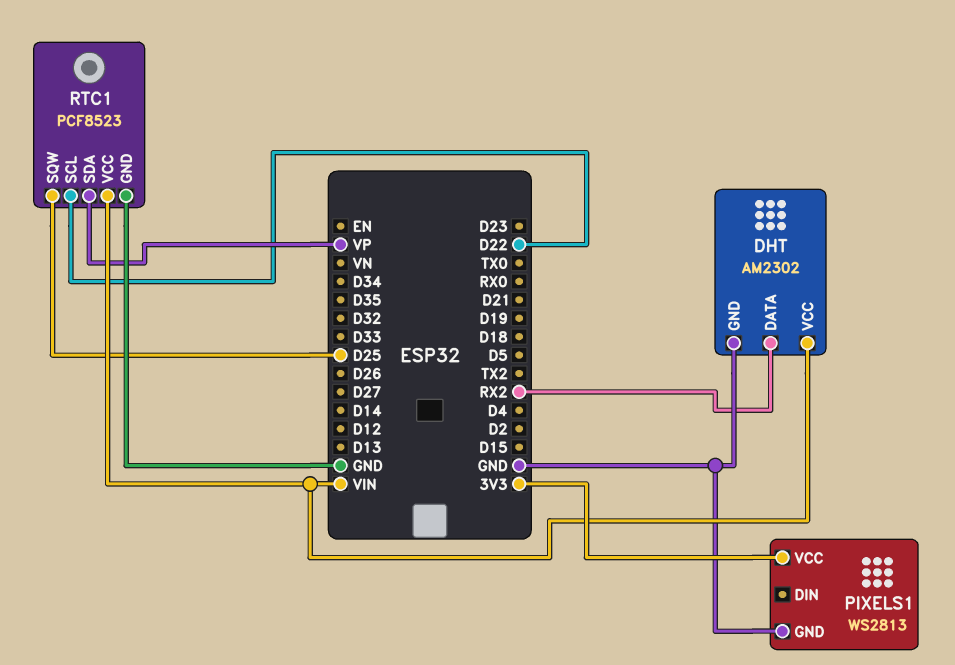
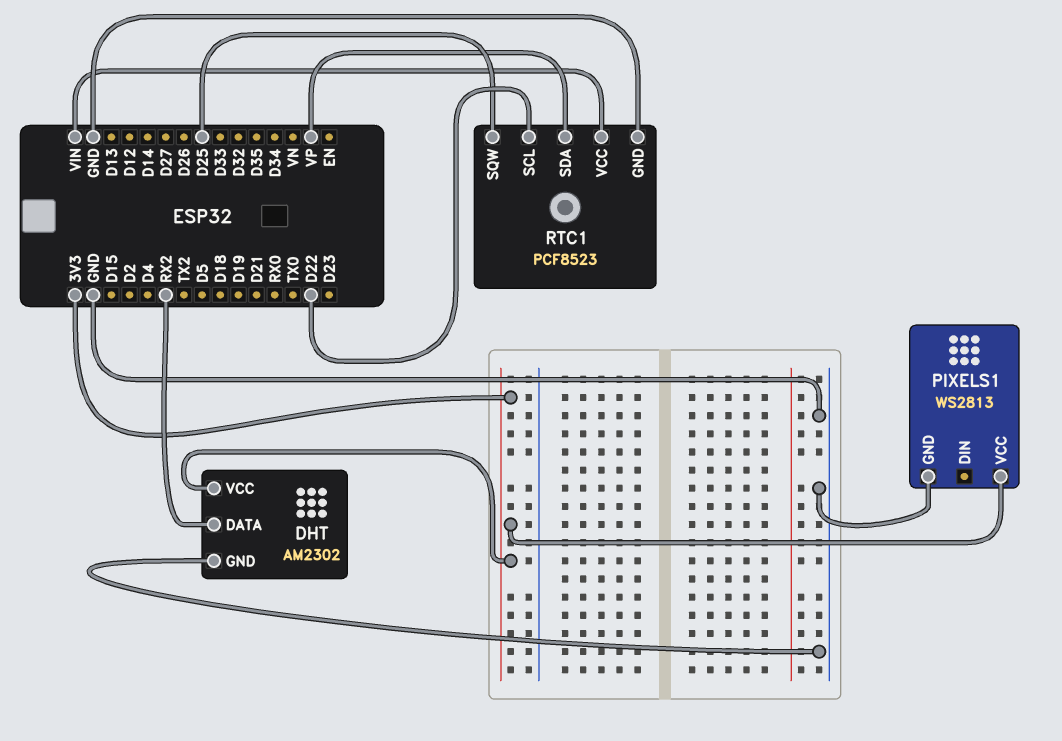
DHT pin VCC: VIN -> 3V3

